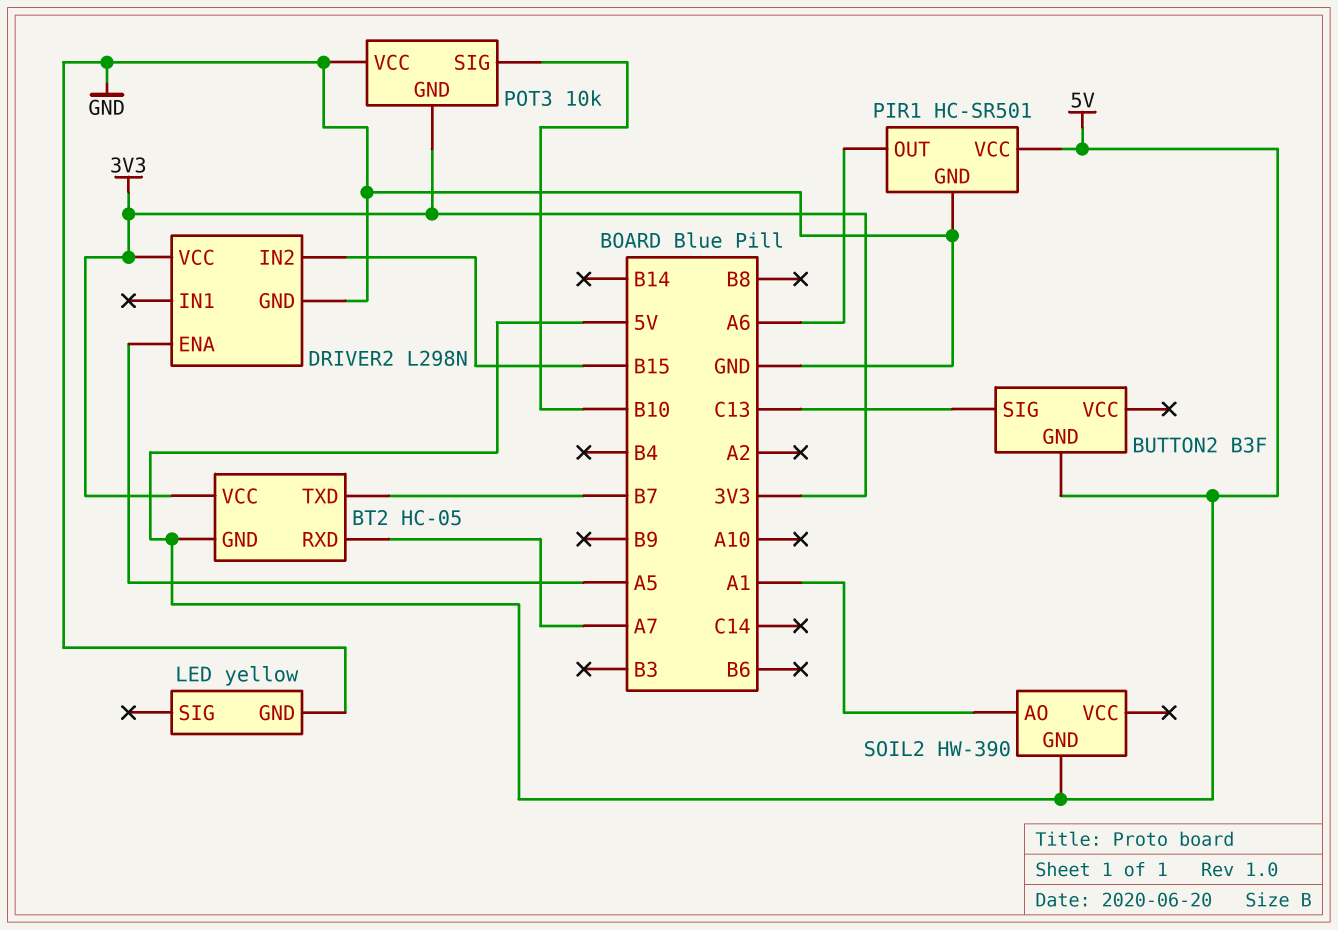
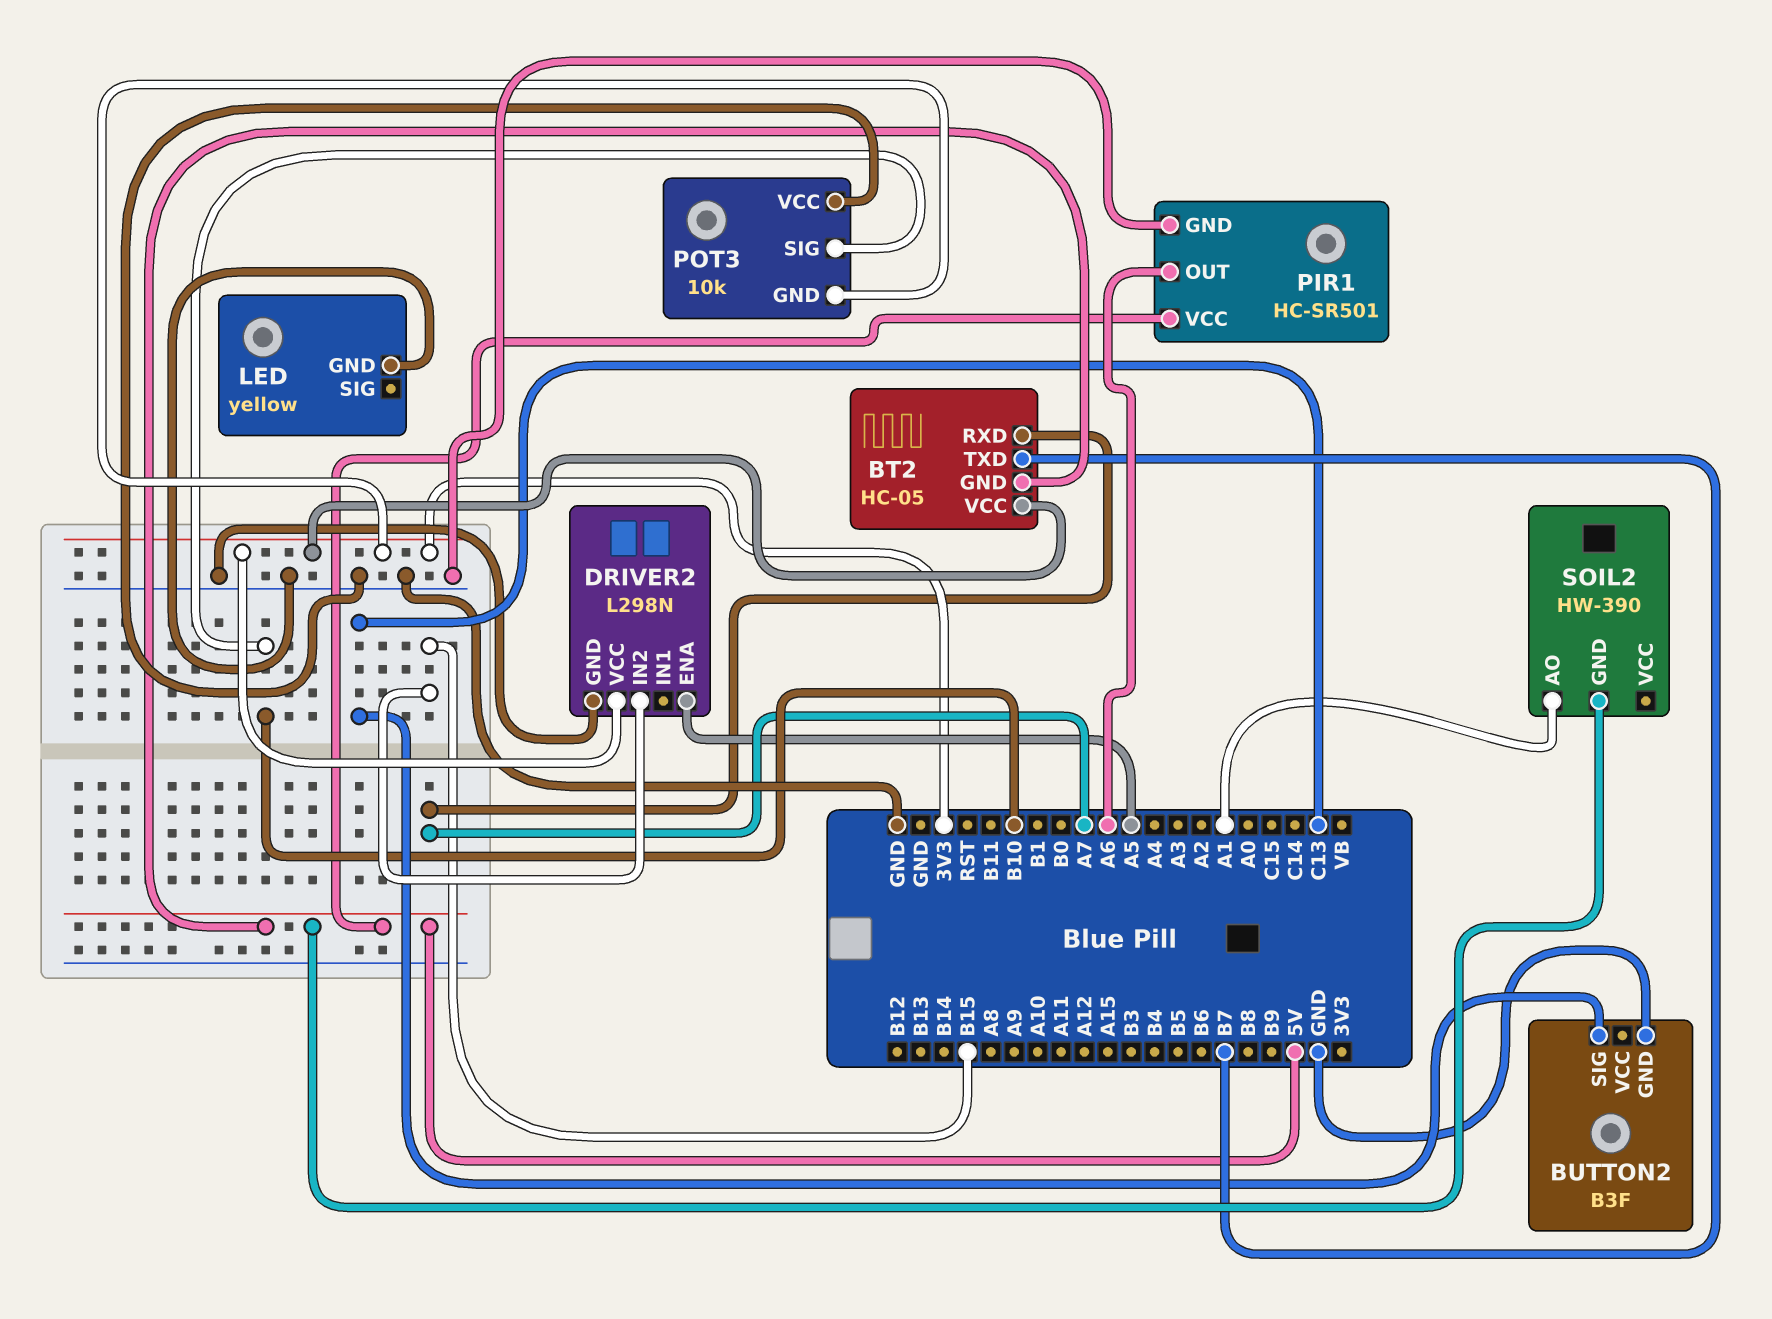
BUTTON2 pin GND: 5V -> GND

